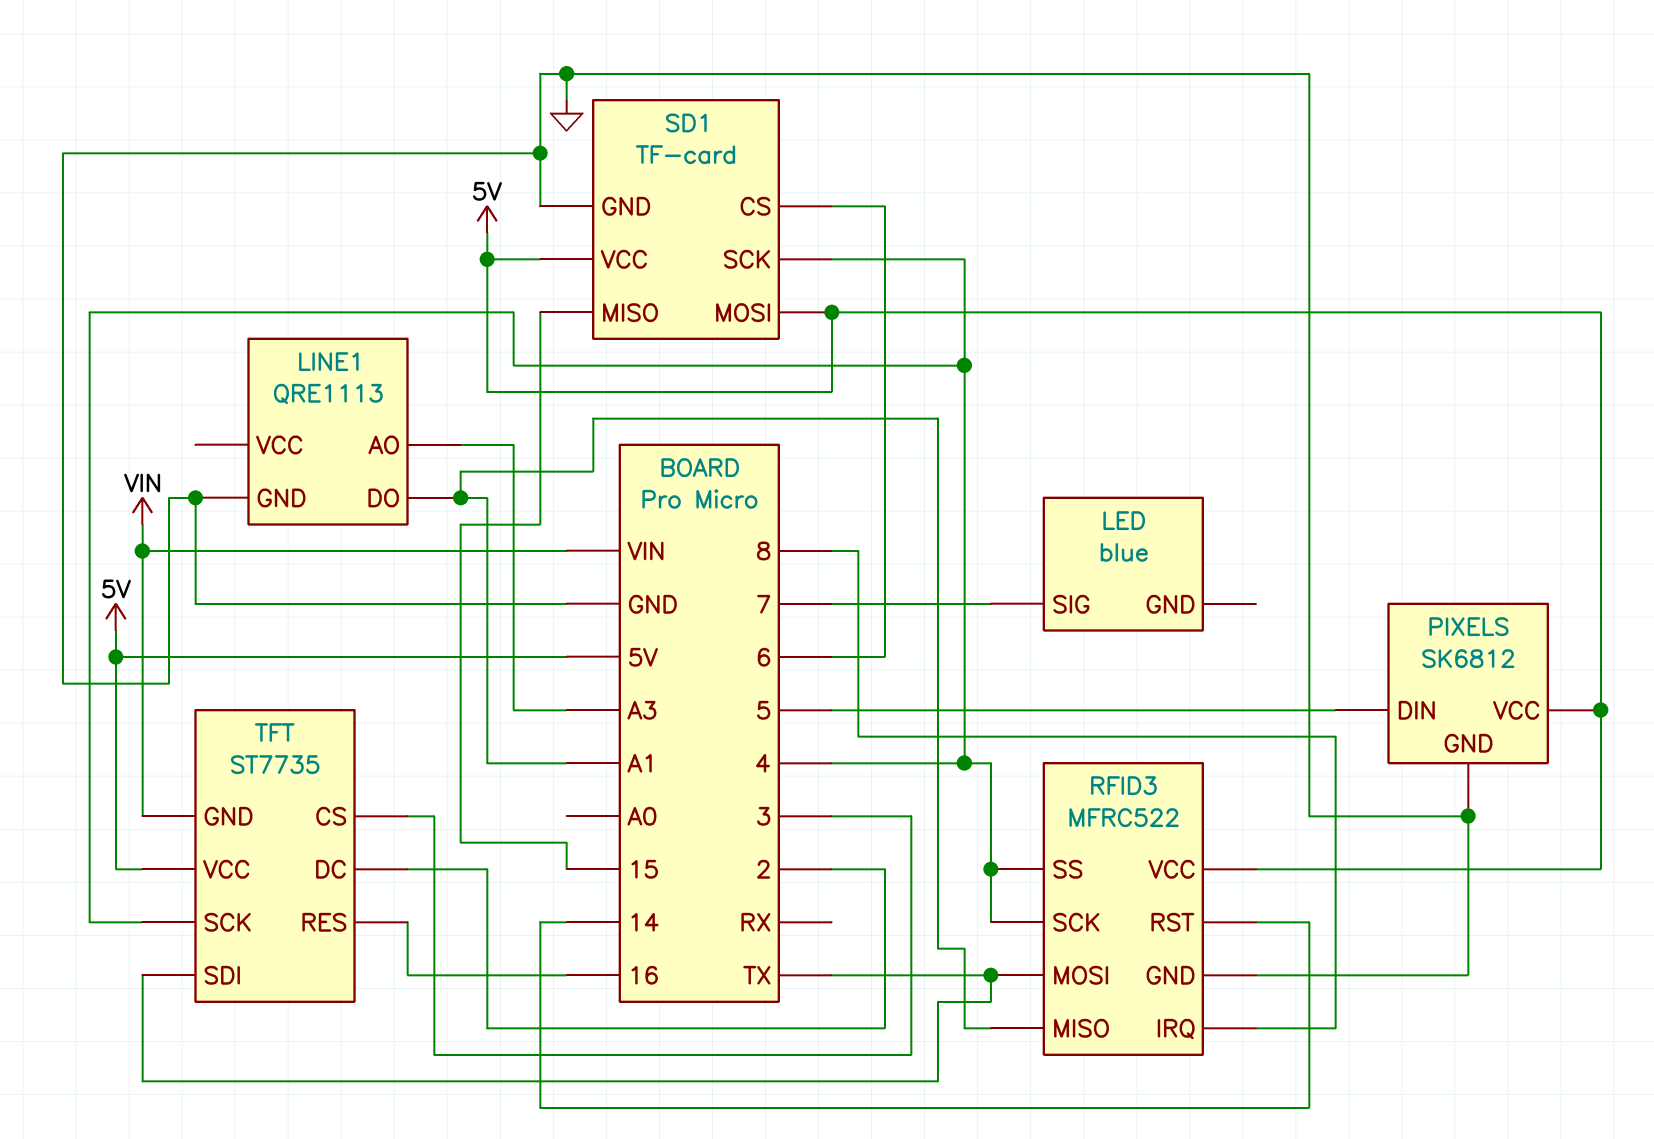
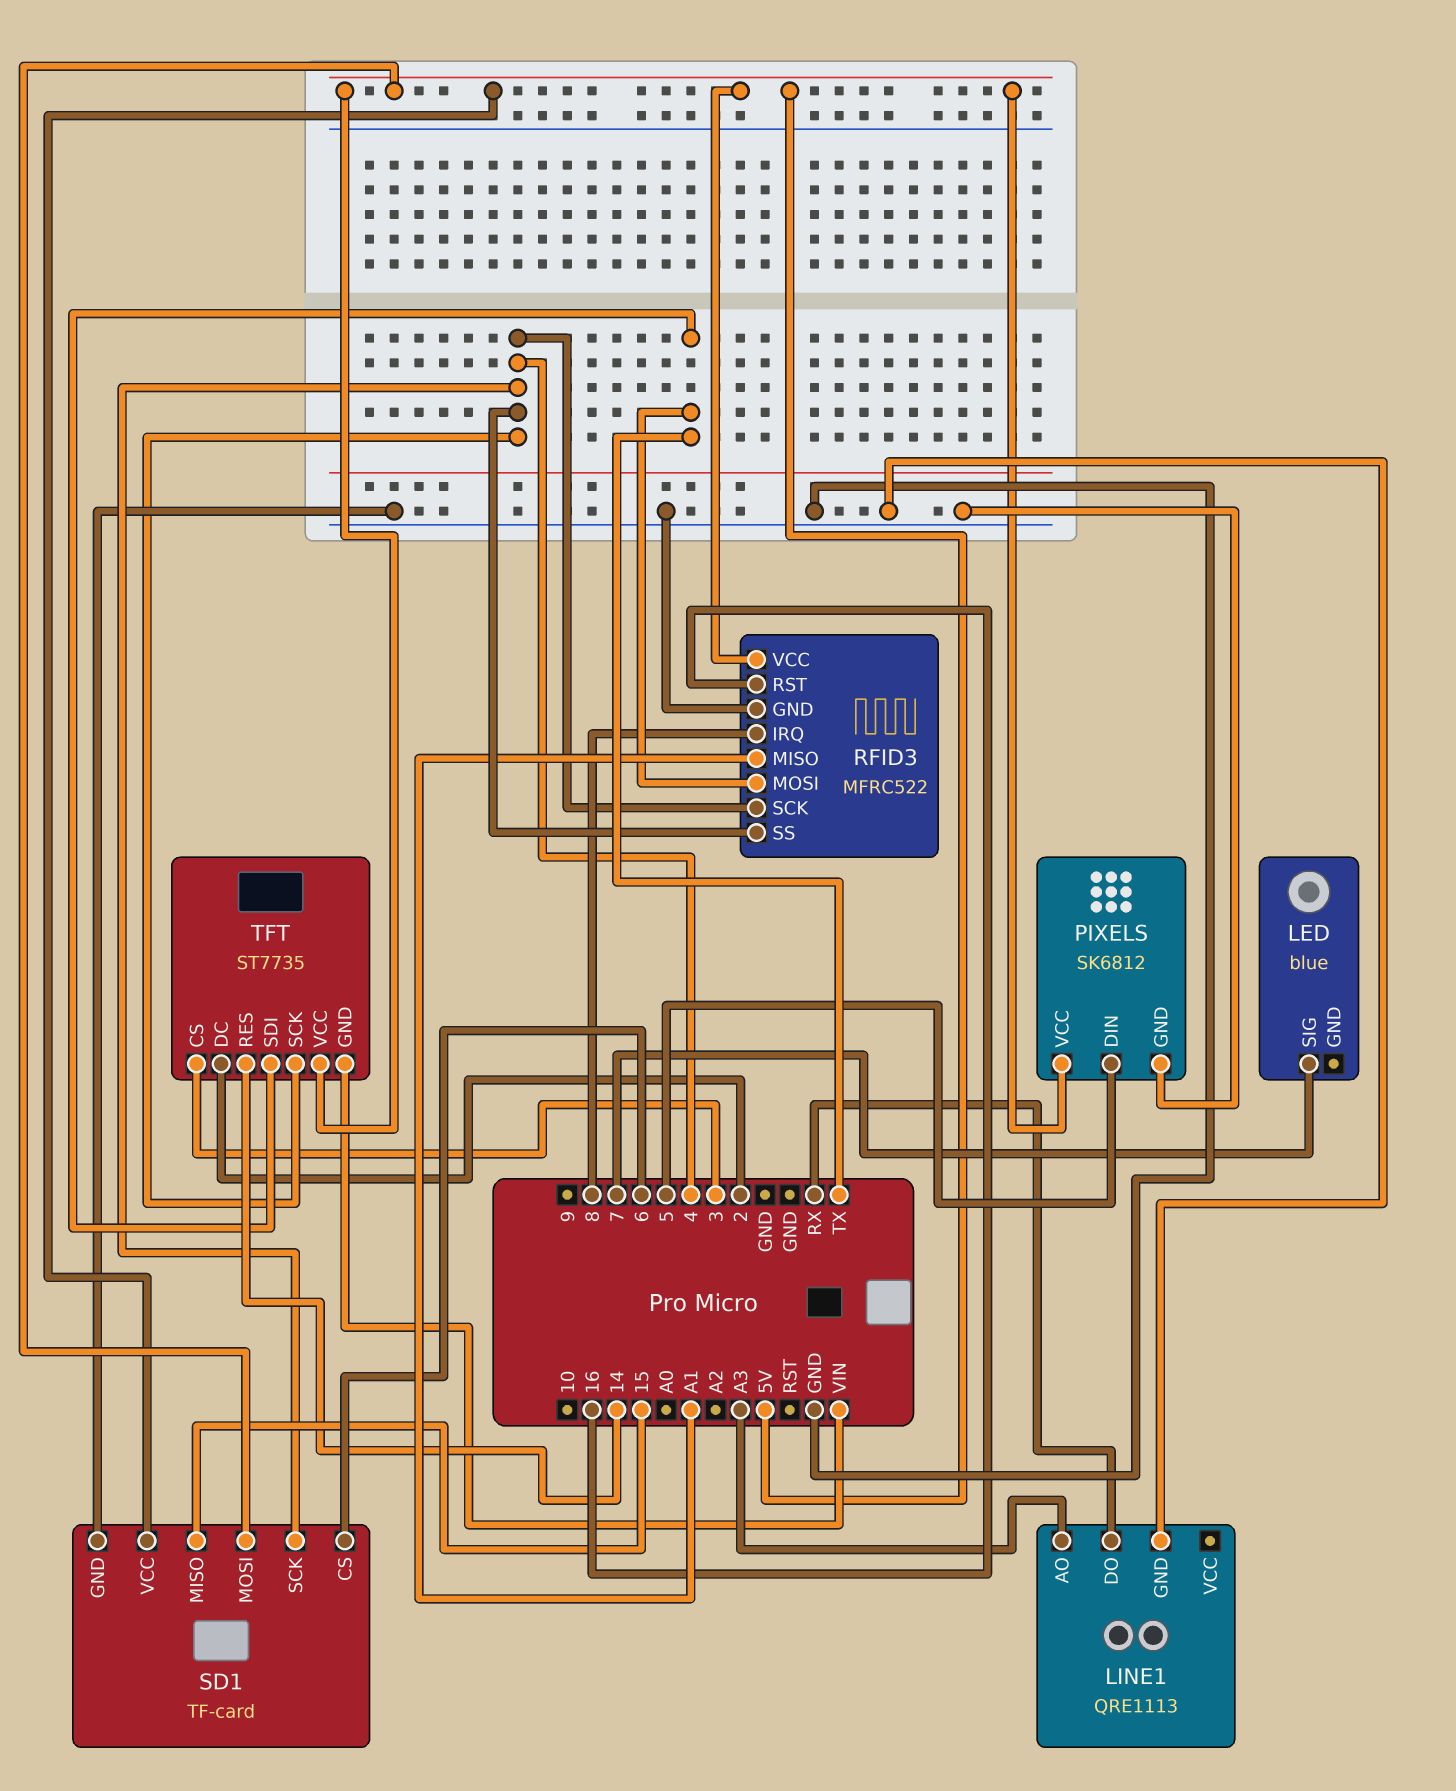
LINE1 pin DO: A1 -> RX
RFID3 pin RST: 14 -> 16
TFT pin RES: 16 -> 14

